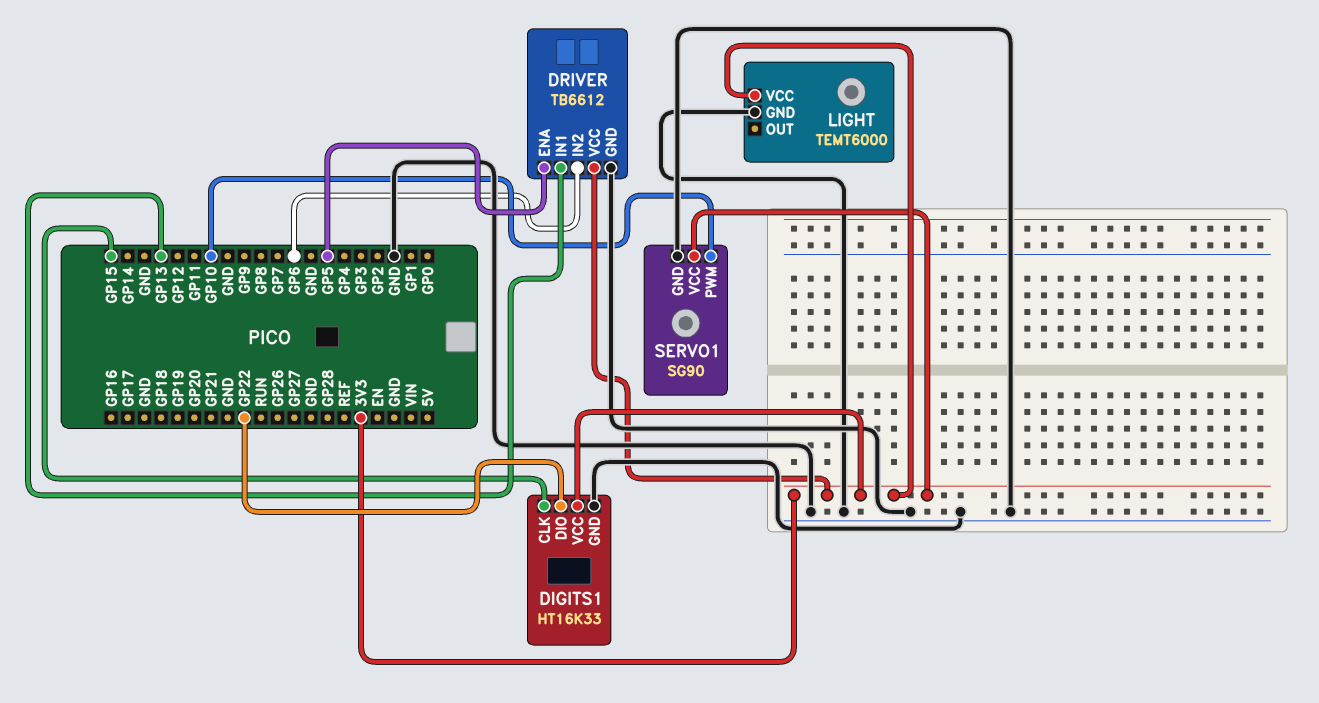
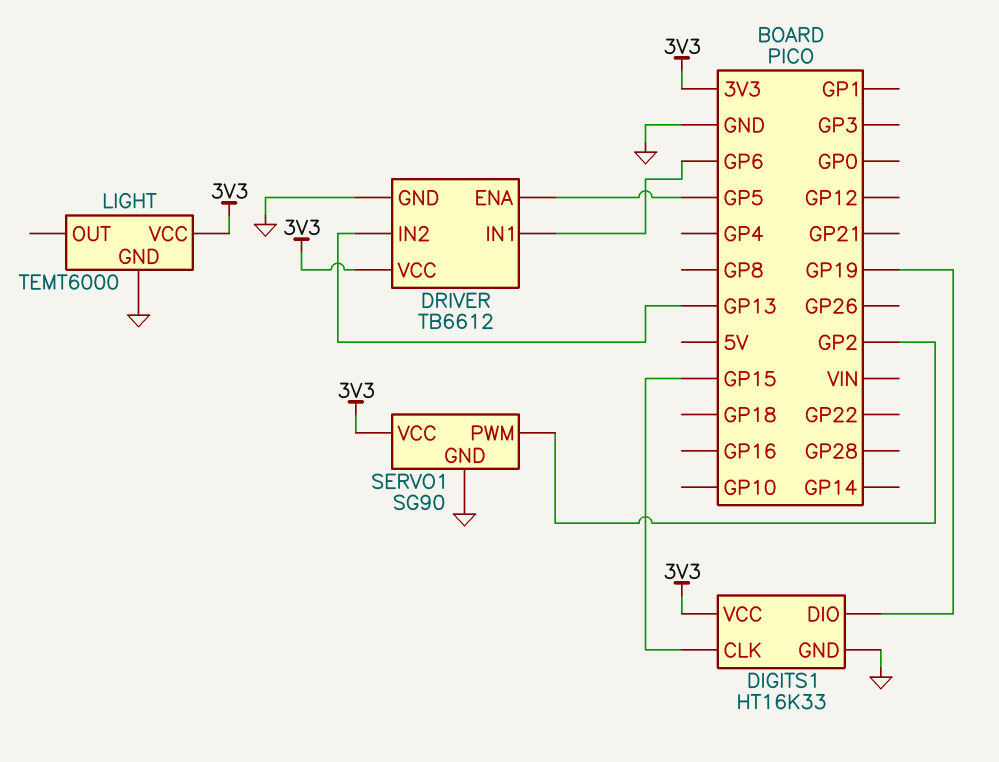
DIGITS1 pin DIO: GP22 -> GP19
DRIVER pin IN1: GP13 -> GP6
DRIVER pin IN2: GP6 -> GP13
SERVO1 pin PWM: GP10 -> GP2

